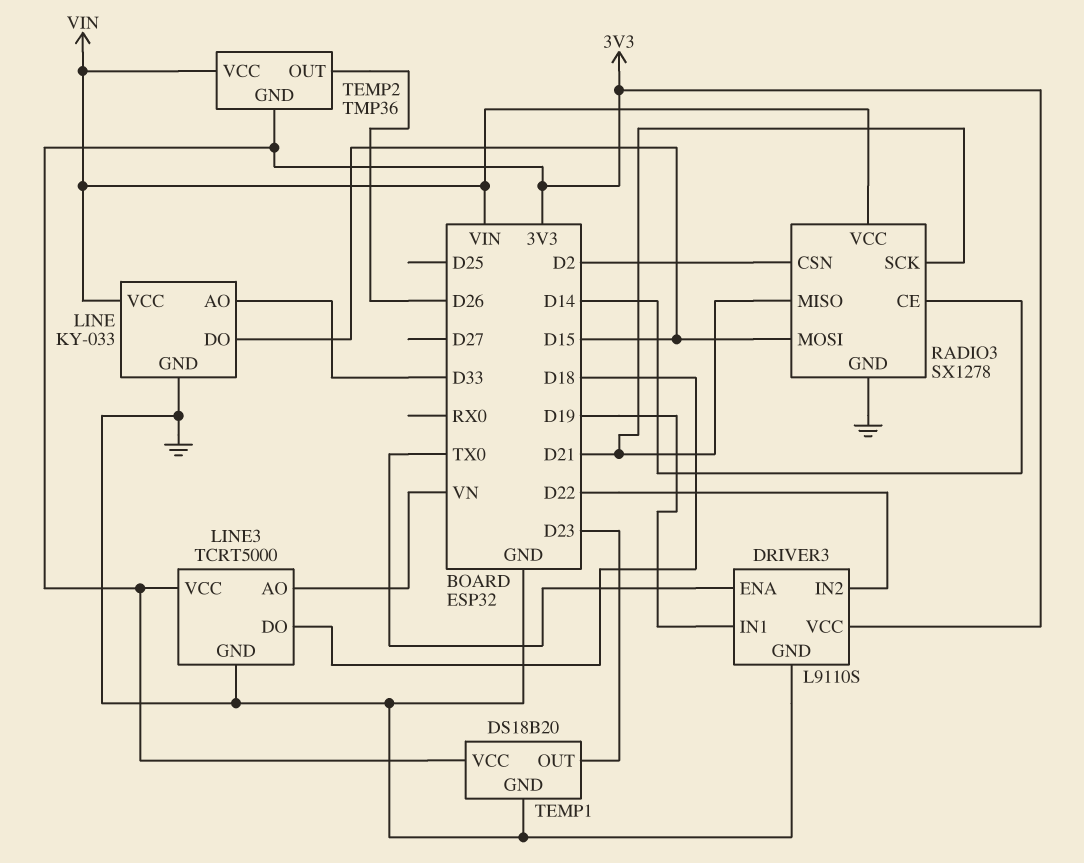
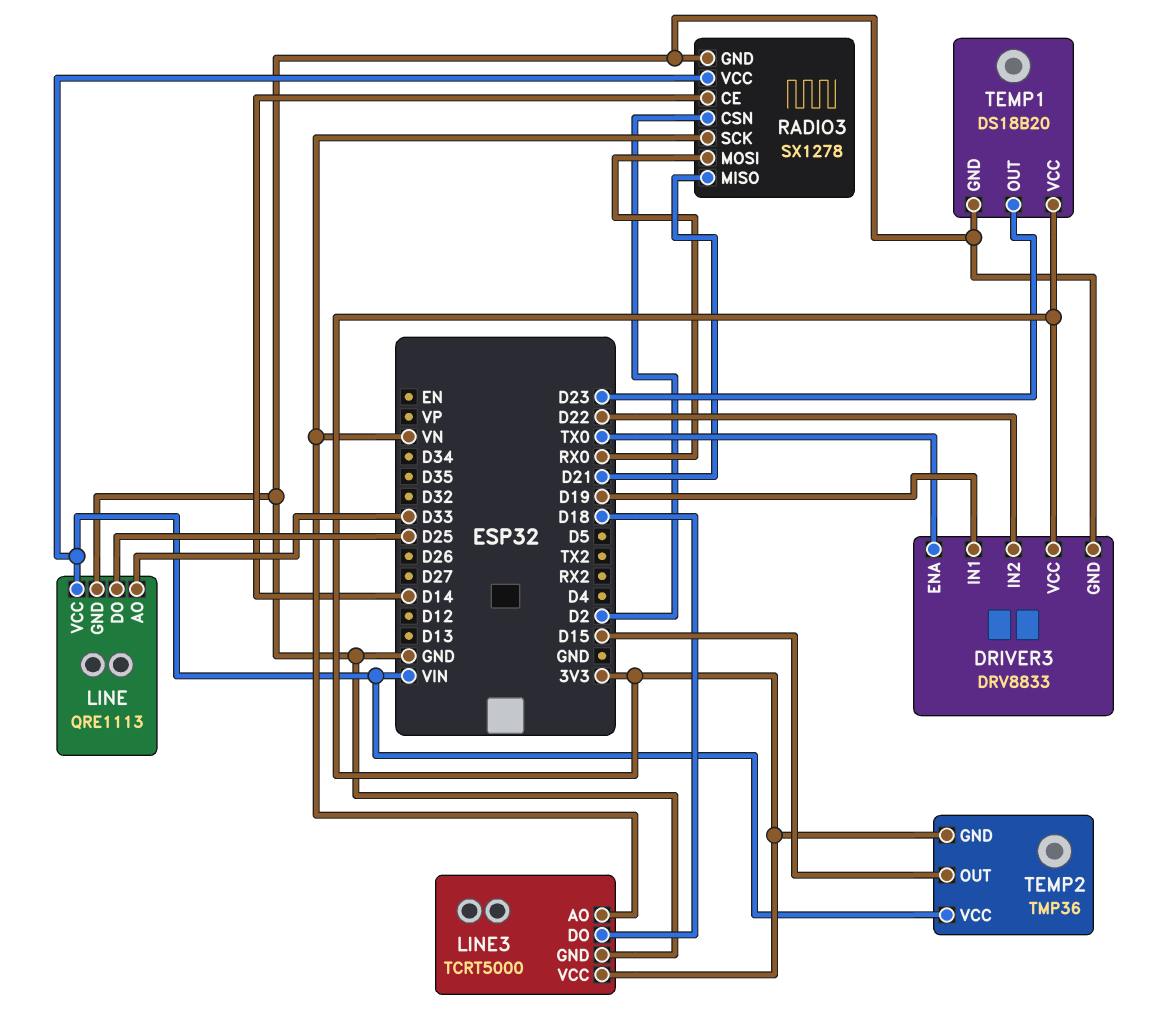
DRIVER3: L9110S -> DRV8833
LINE: KY-033 -> QRE1113
LINE pin DO: D15 -> D25
RADIO3 pin MOSI: D15 -> RX0
RADIO3 pin SCK: D21 -> VN
TEMP2 pin OUT: D26 -> D15

